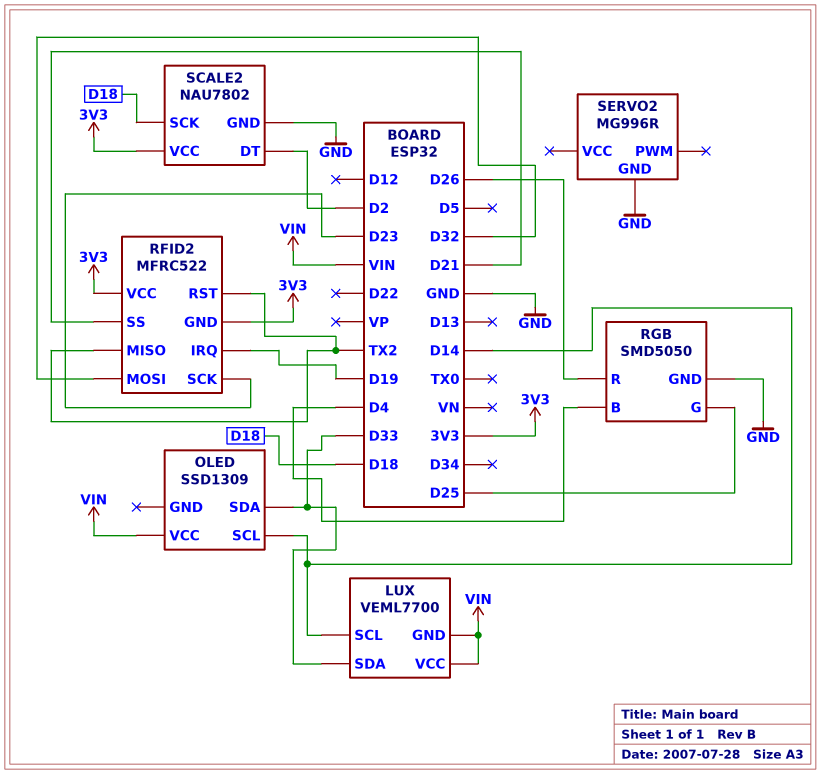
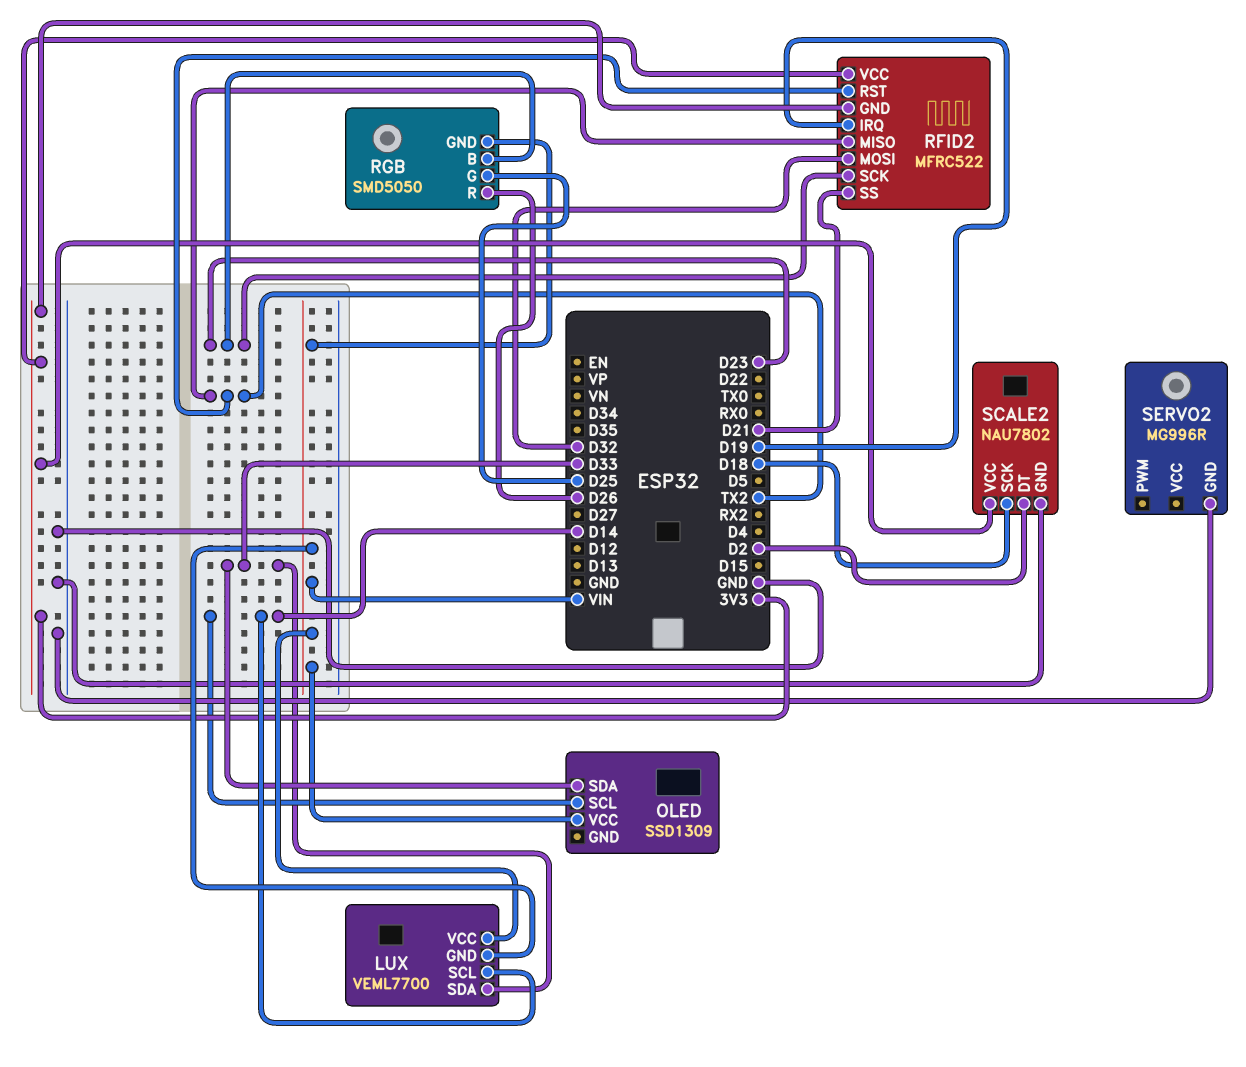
RGB pin B: D4 -> D23
RGB pin GND: GND -> VIN

